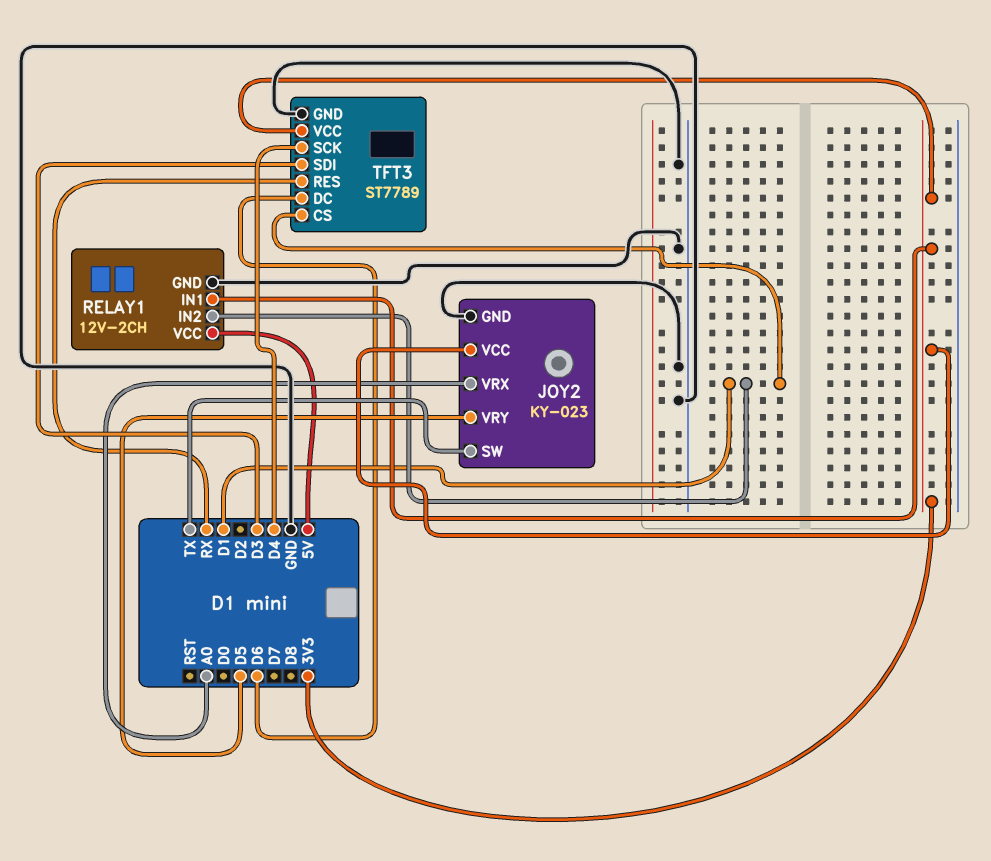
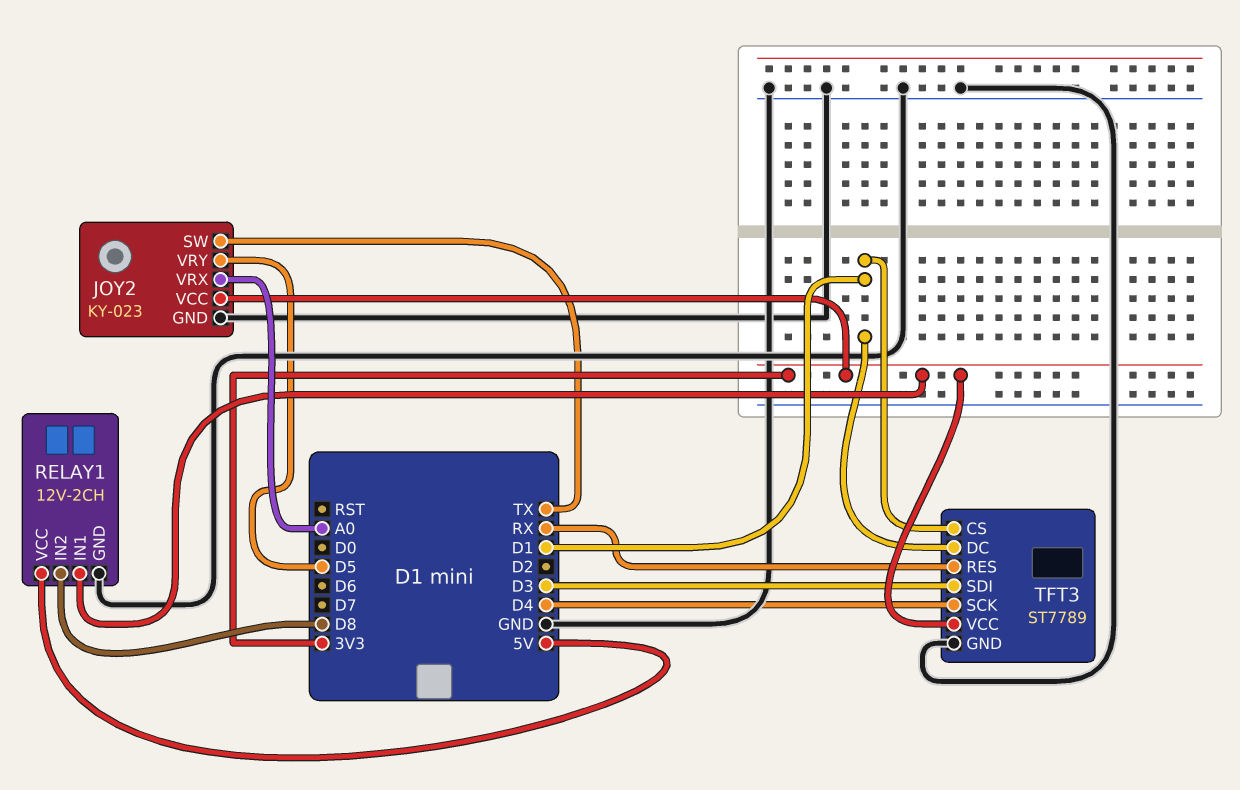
RELAY1 pin IN2: D1 -> D8
TFT3 pin DC: D6 -> D1

